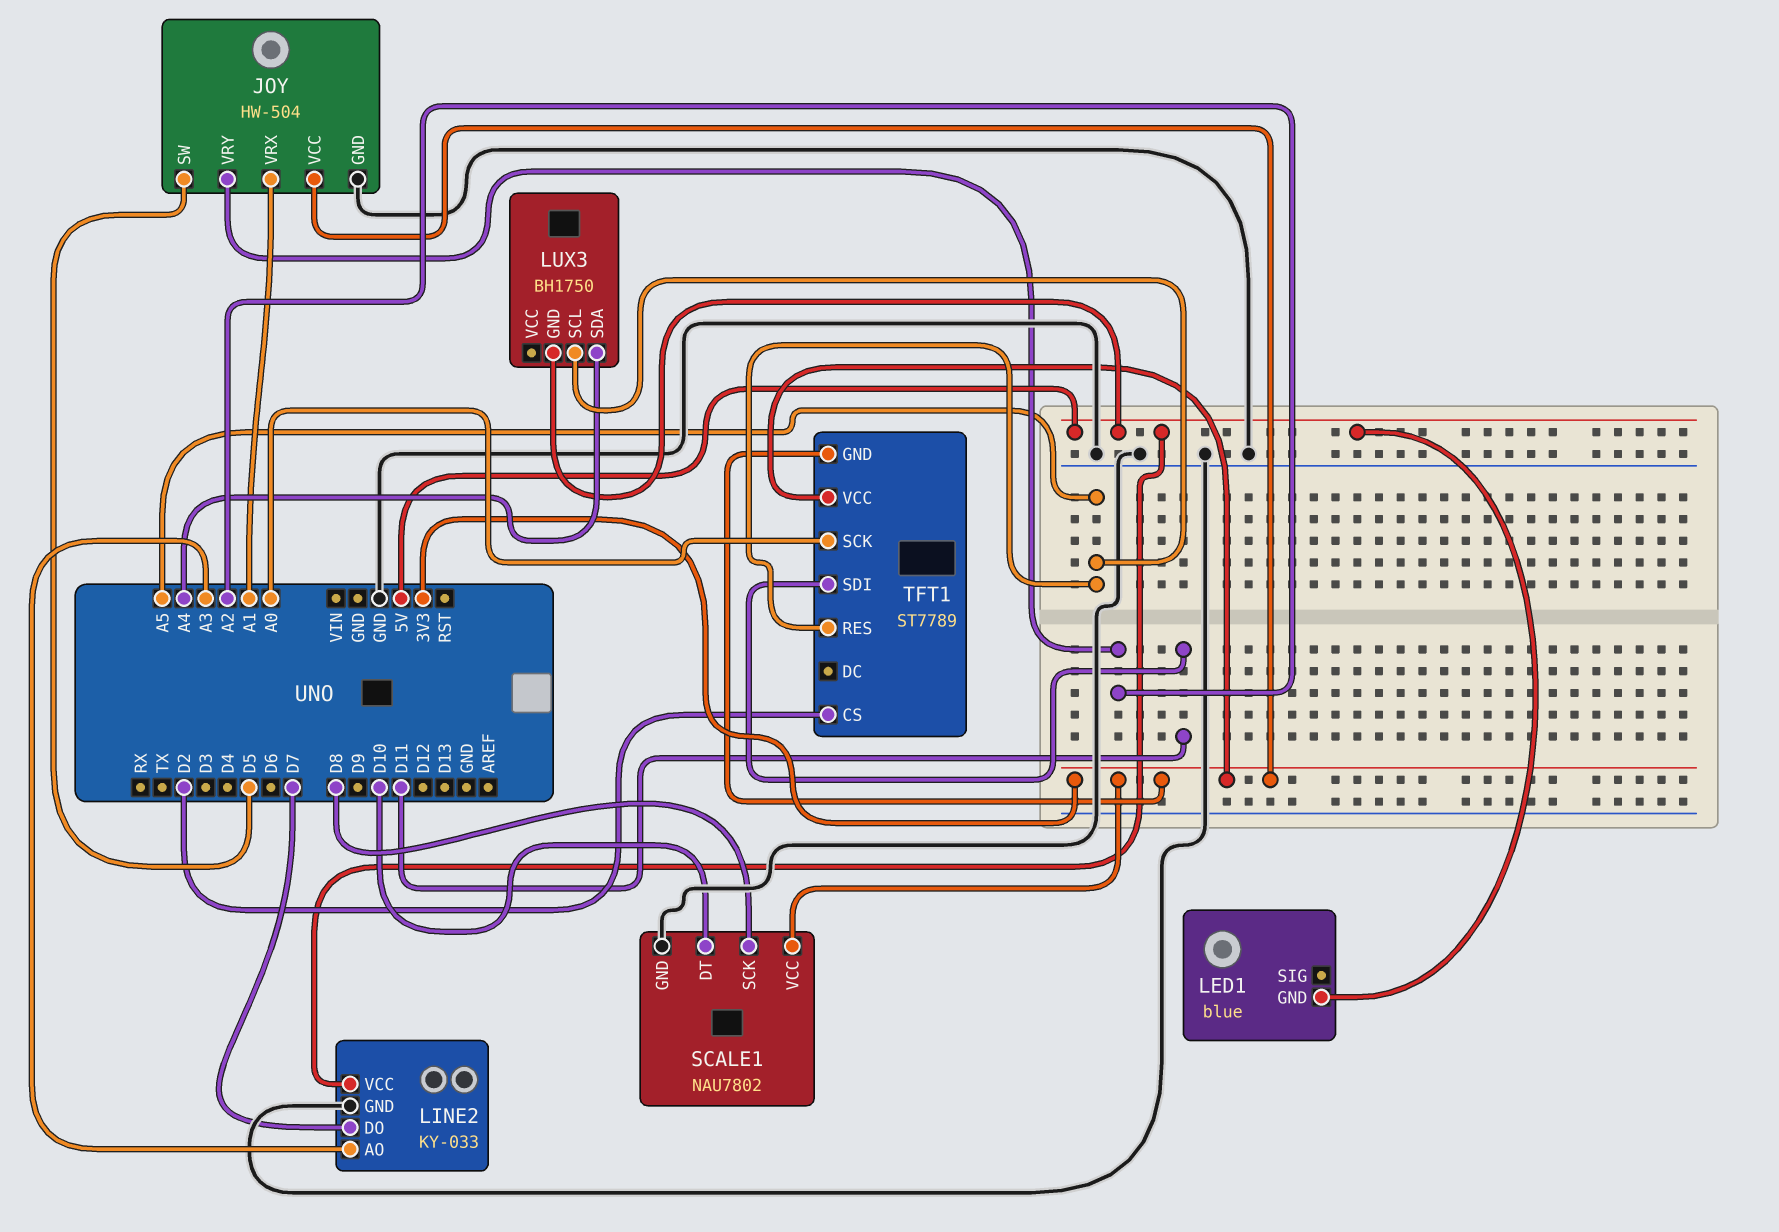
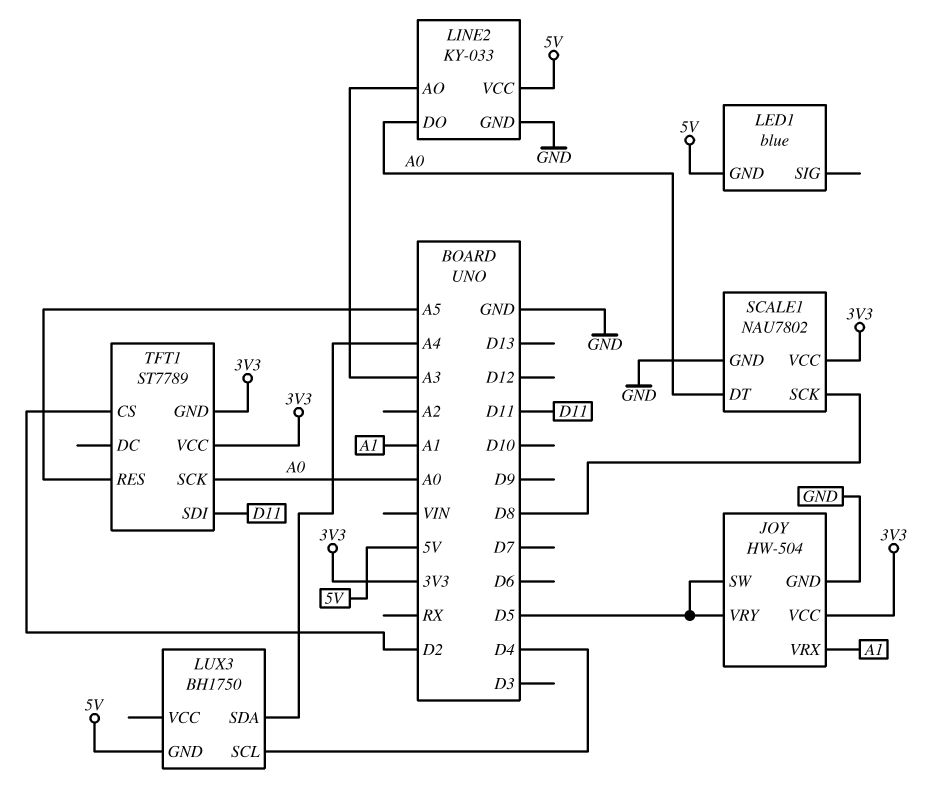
JOY pin VRY: A2 -> D5
LINE2 pin DO: D7 -> A0
LUX3 pin SCL: A5 -> D4
SCALE1 pin DT: D10 -> A0

